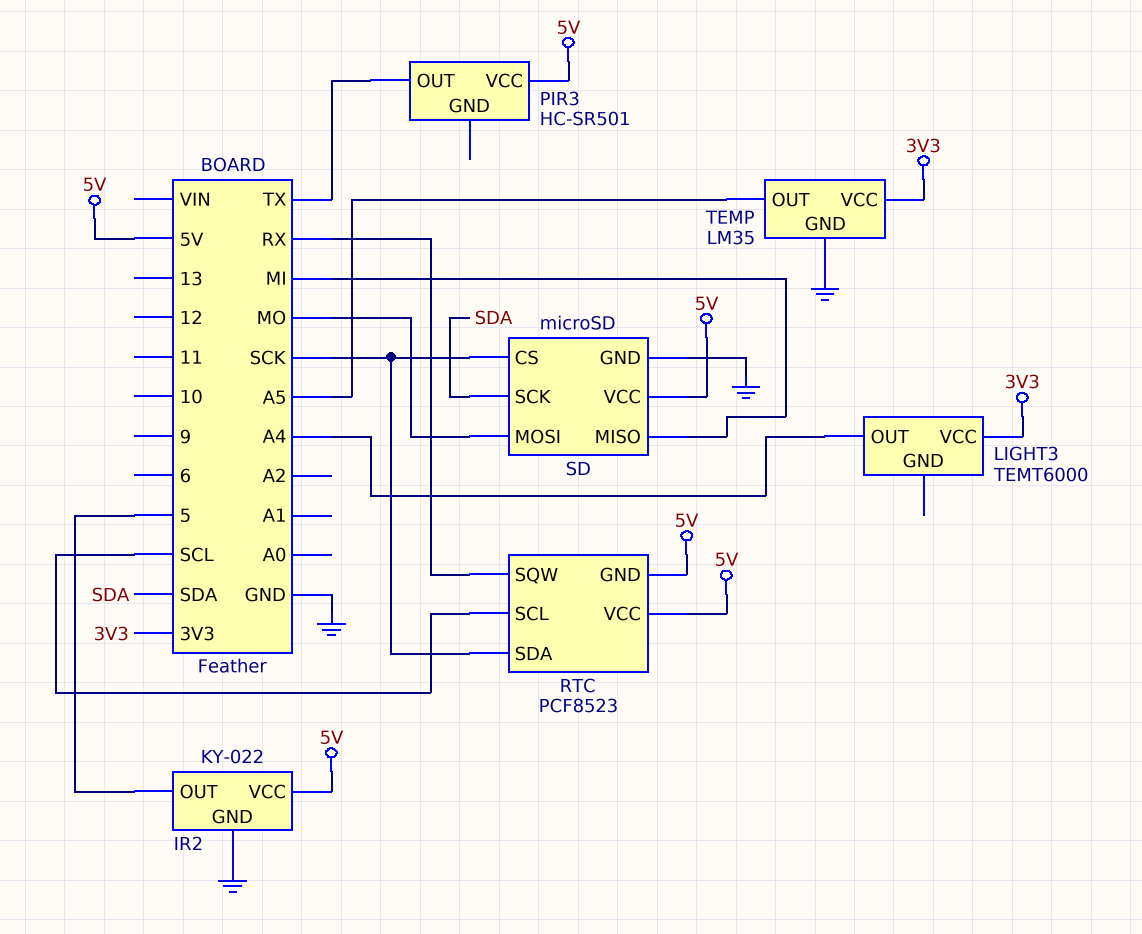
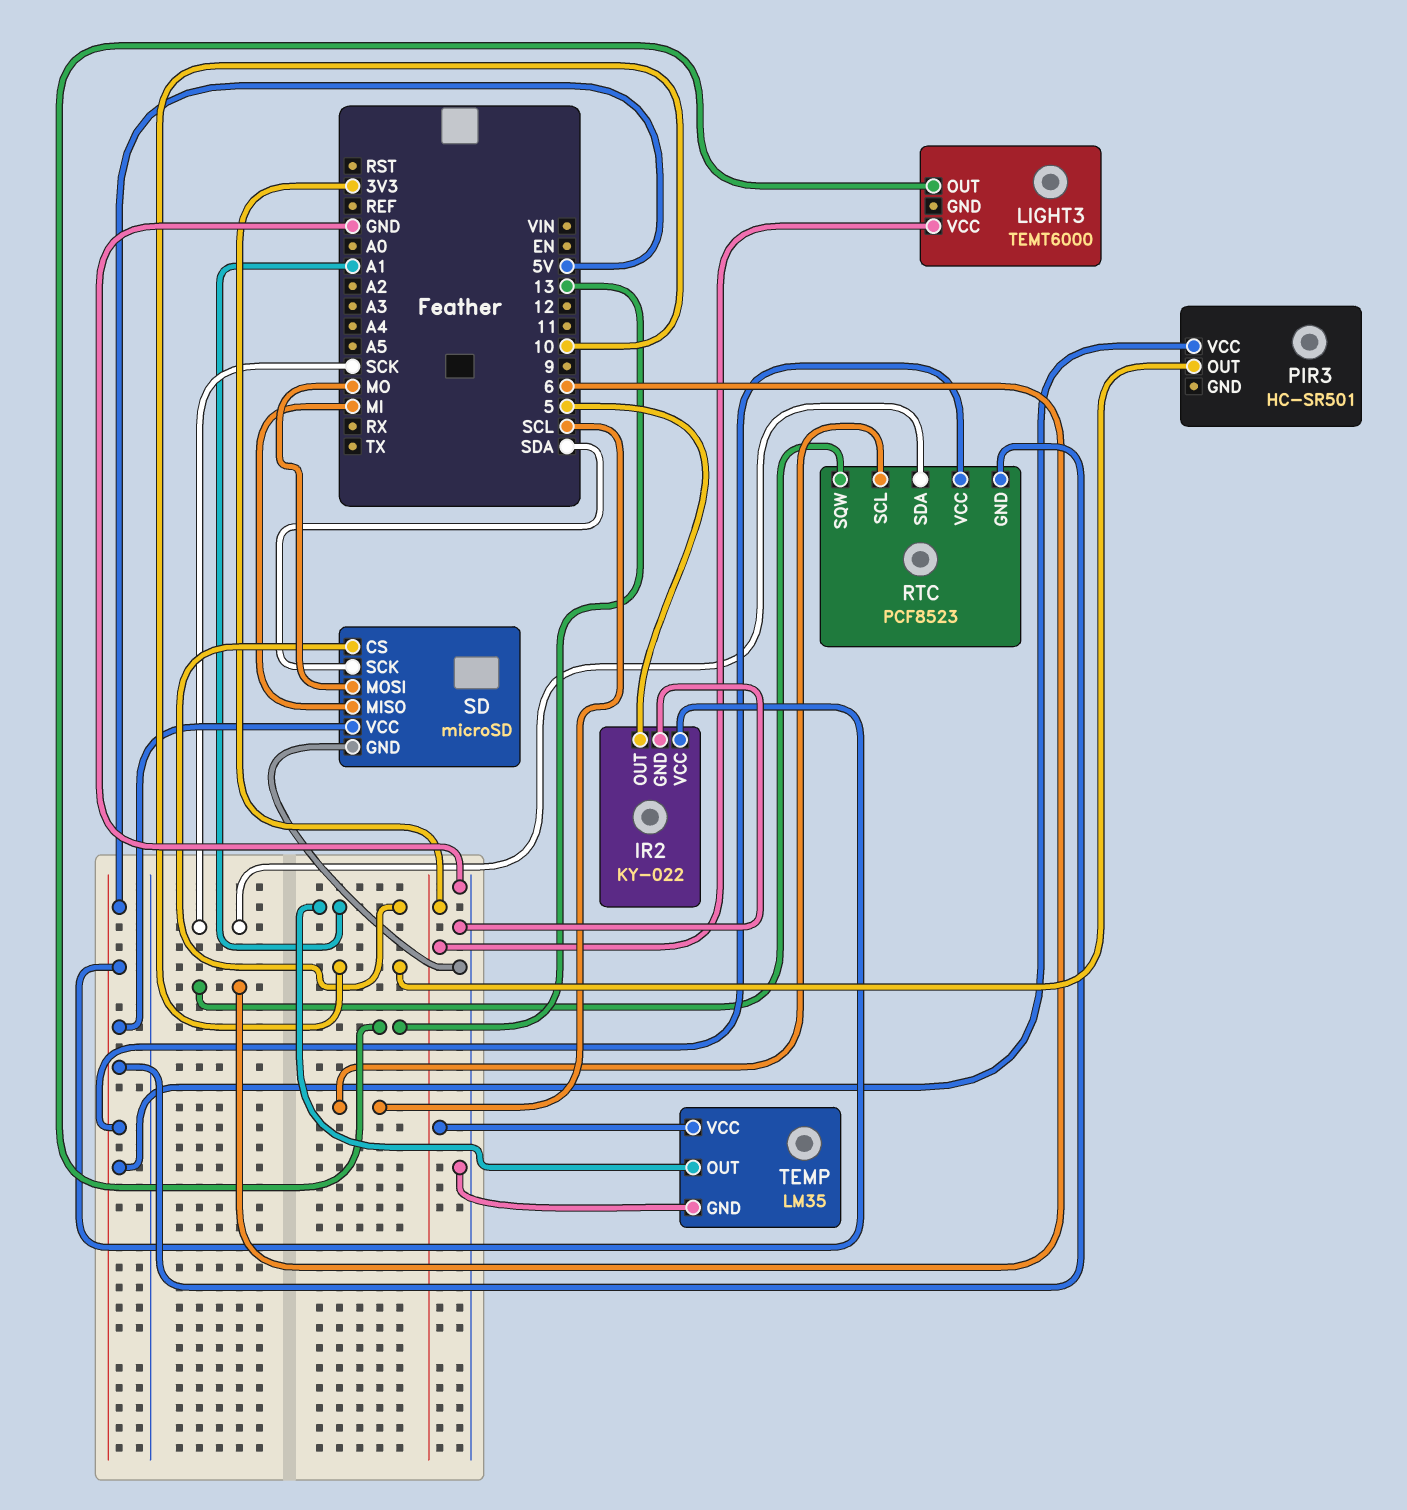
LIGHT3 pin OUT: A4 -> 13
PIR3 pin OUT: TX -> 10
RTC pin SQW: RX -> 6
SD pin CS: SCK -> A1
TEMP pin OUT: A5 -> A1

